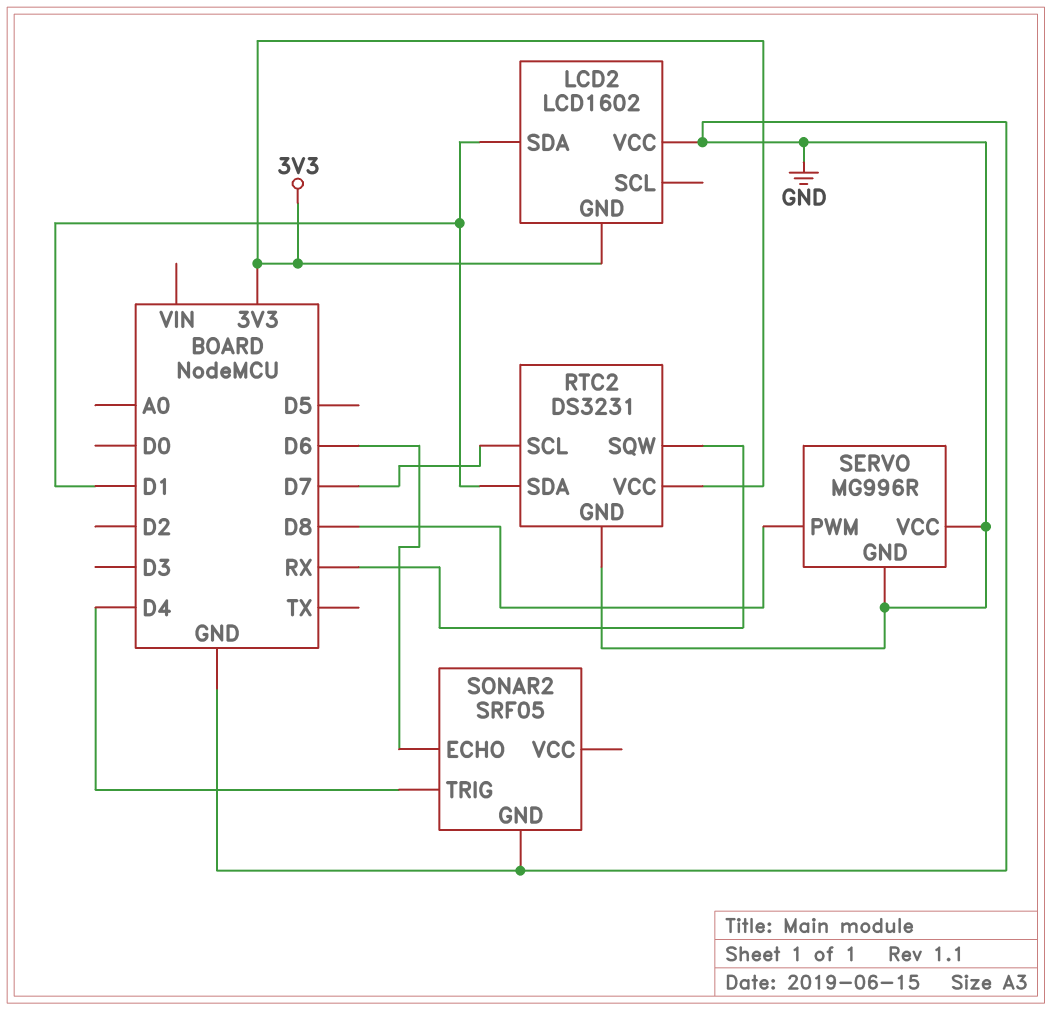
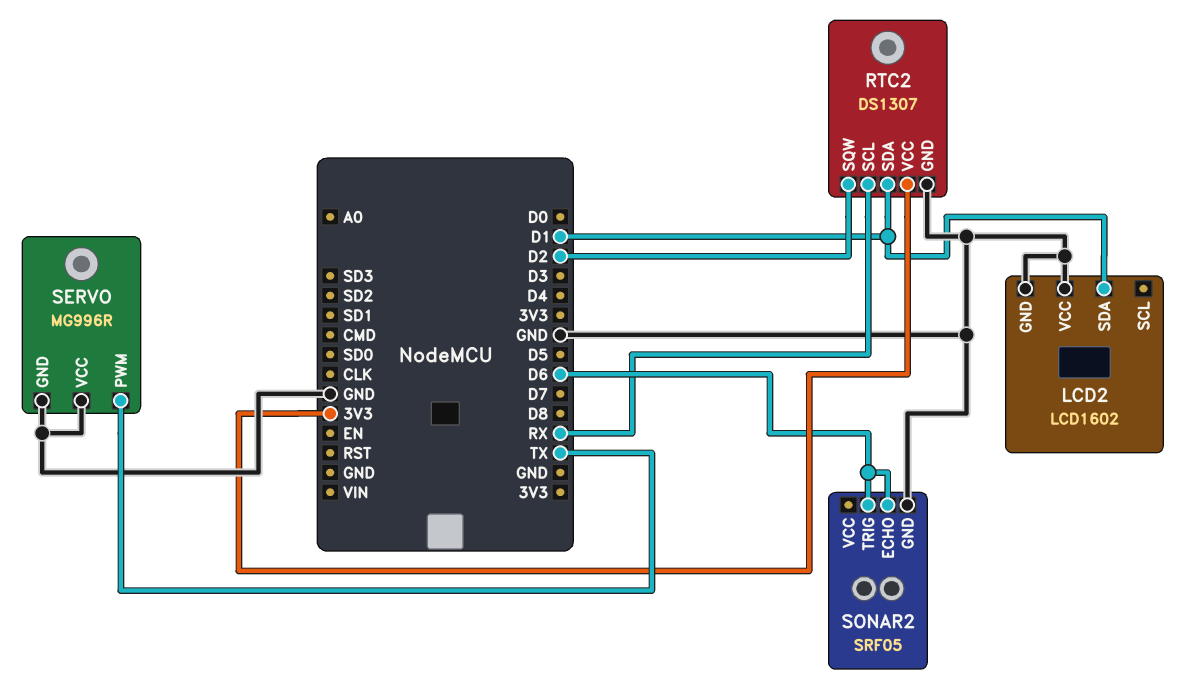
LCD2 pin GND: 3V3 -> GND
RTC2: DS3231 -> DS1307
RTC2 pin SCL: D7 -> RX
RTC2 pin SQW: RX -> D2
SERVO pin PWM: D8 -> TX
SONAR2 pin TRIG: D4 -> D6

